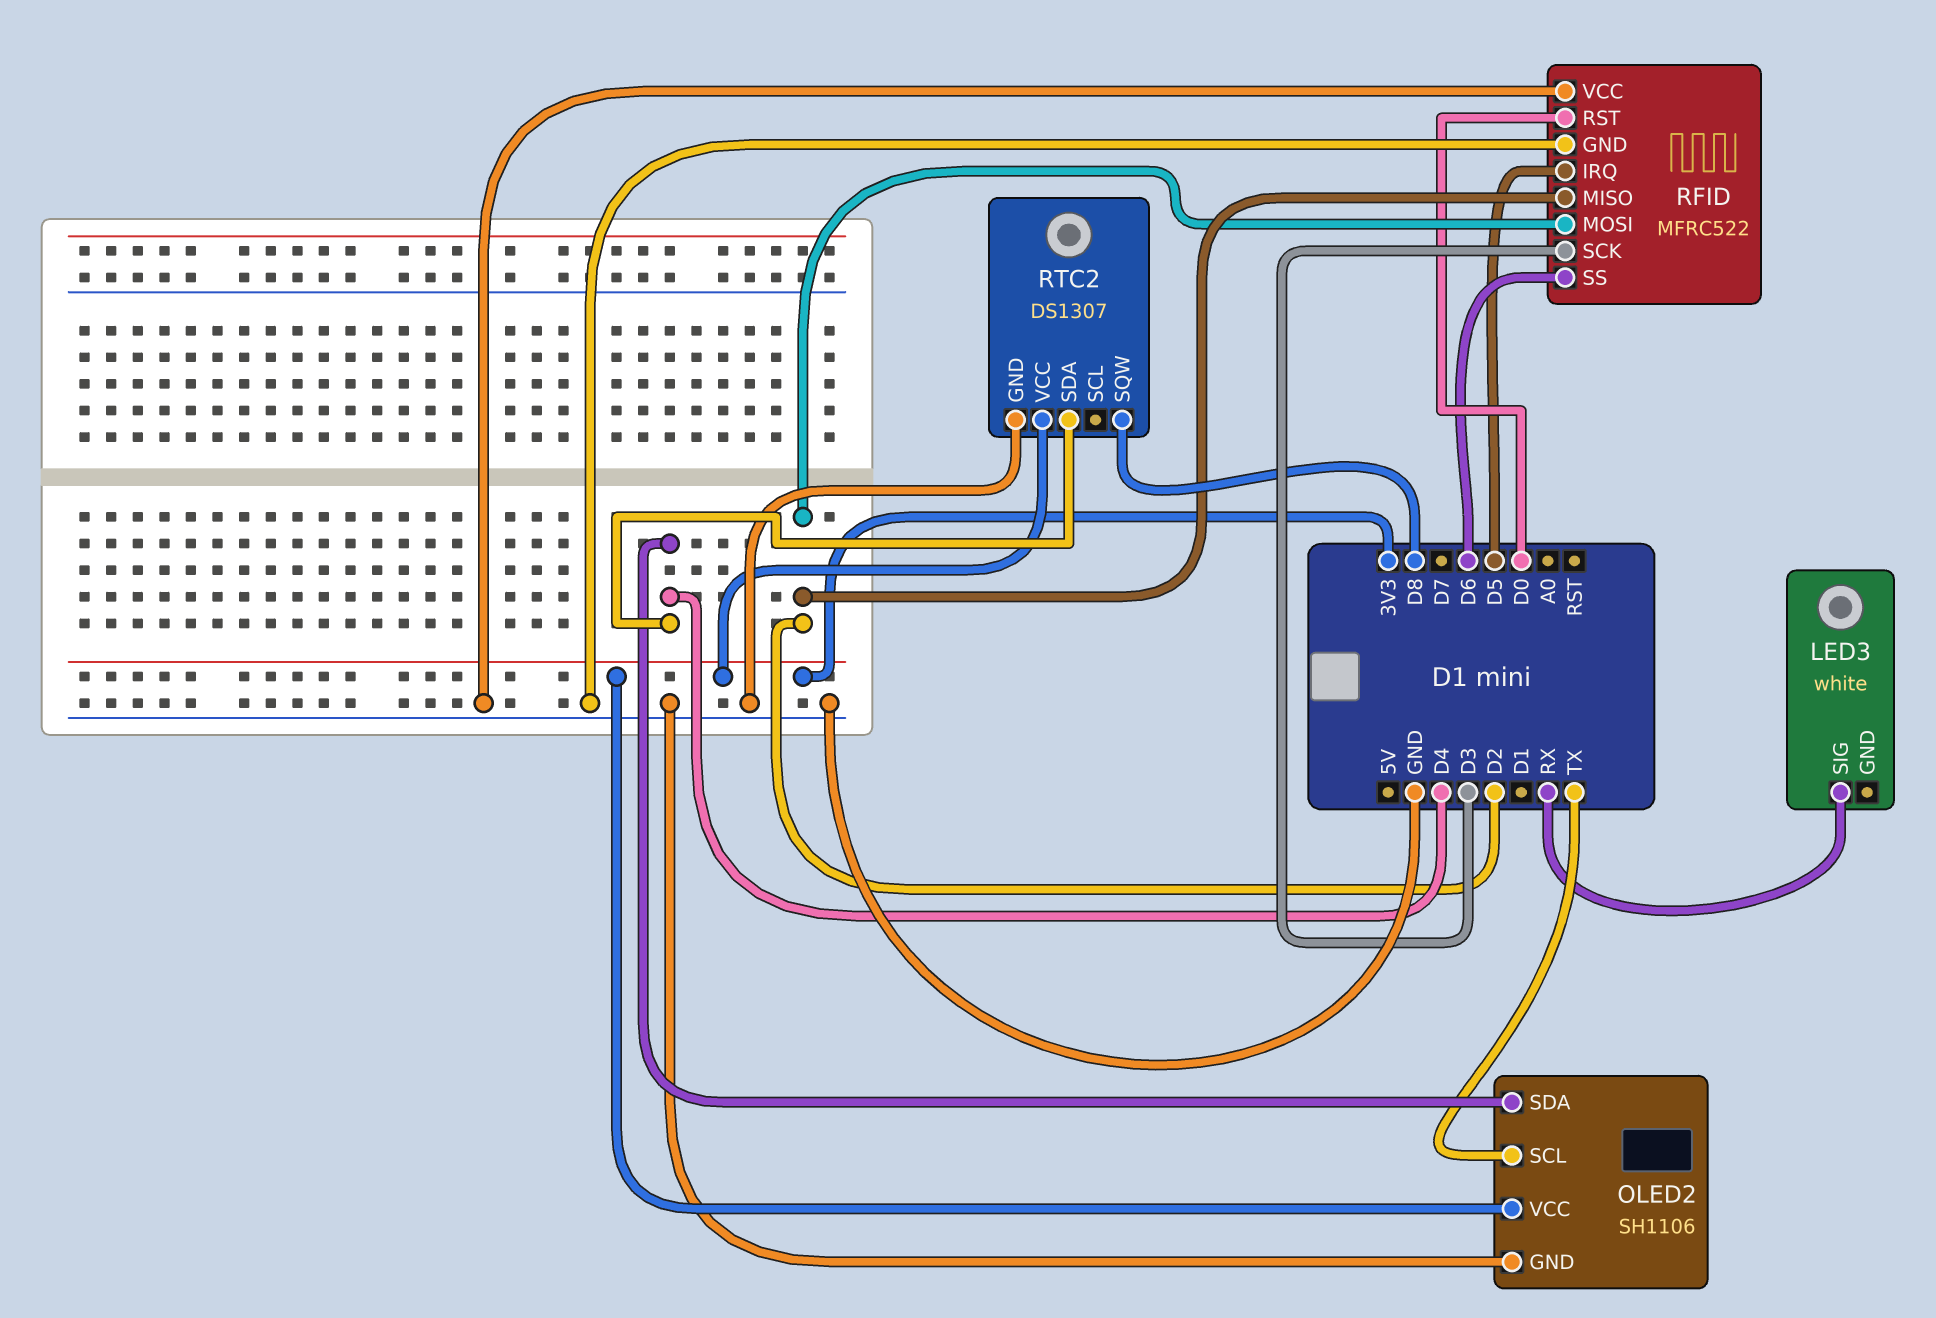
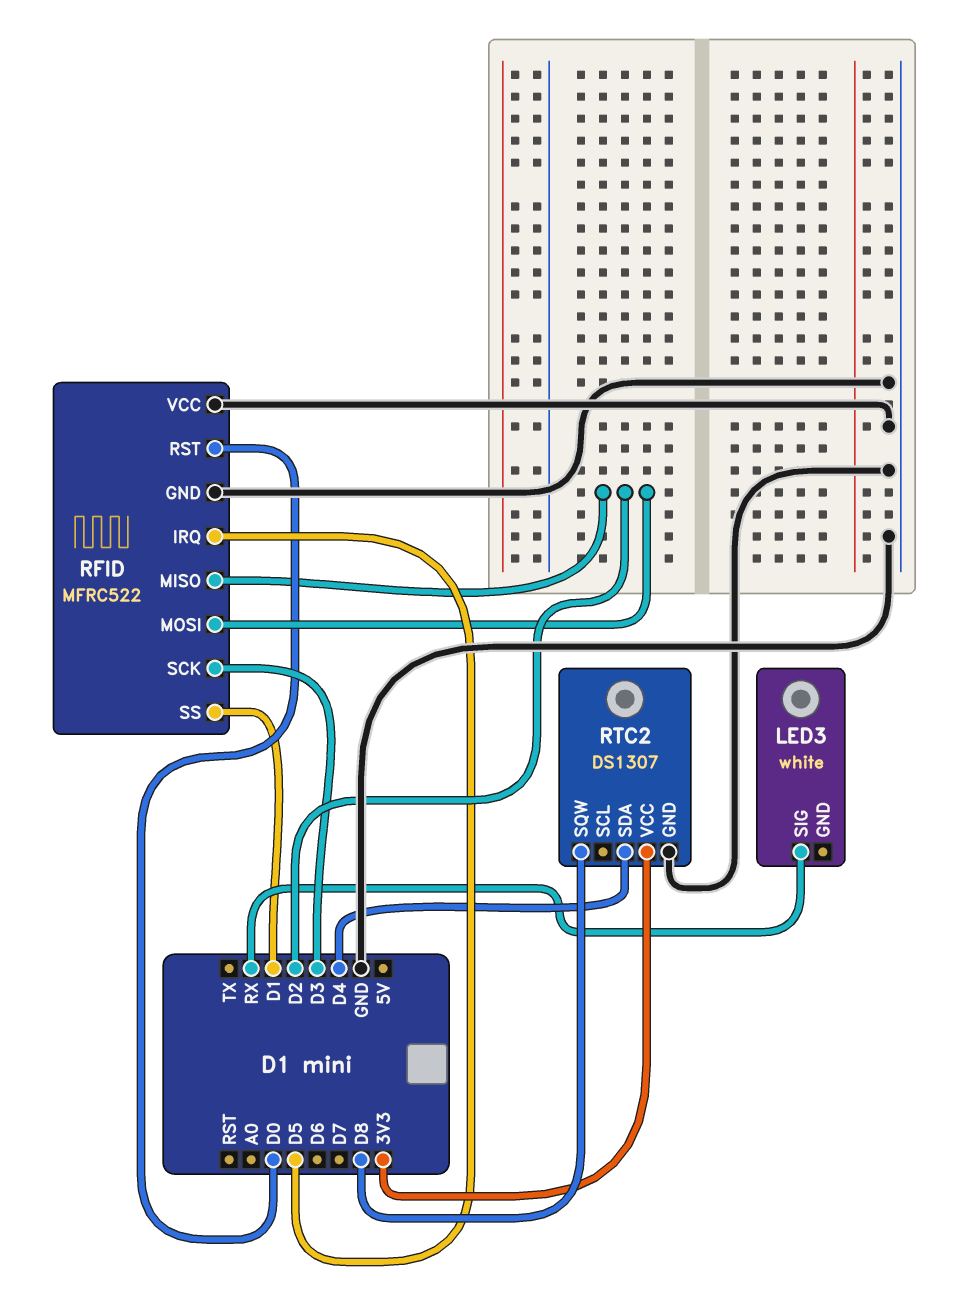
OLED2: SH1106 -> none
OLED2 pin GND: GND -> none
OLED2 pin SCL: TX -> none
OLED2 pin SDA: D4 -> none
OLED2 pin VCC: 3V3 -> none
RFID pin SS: D6 -> D1

